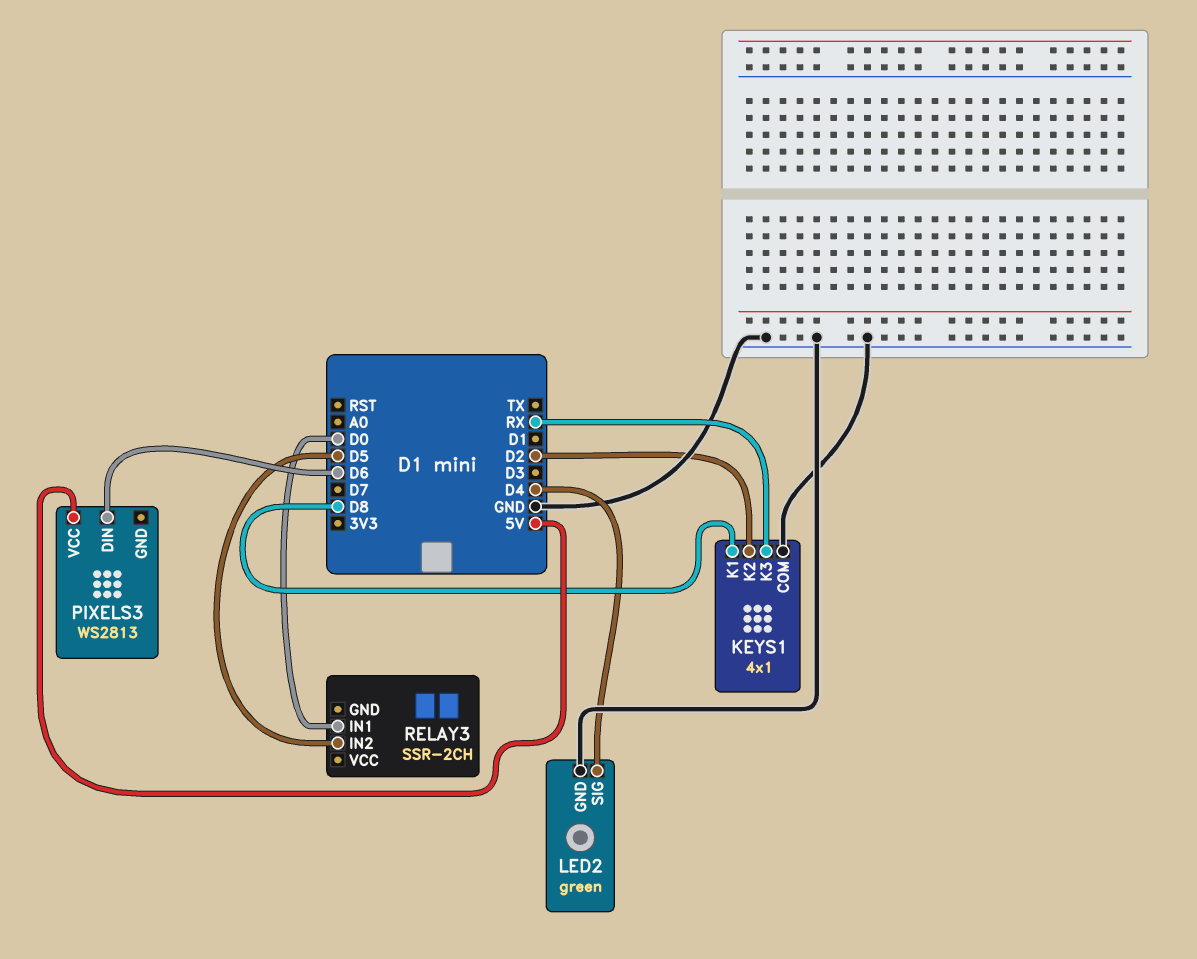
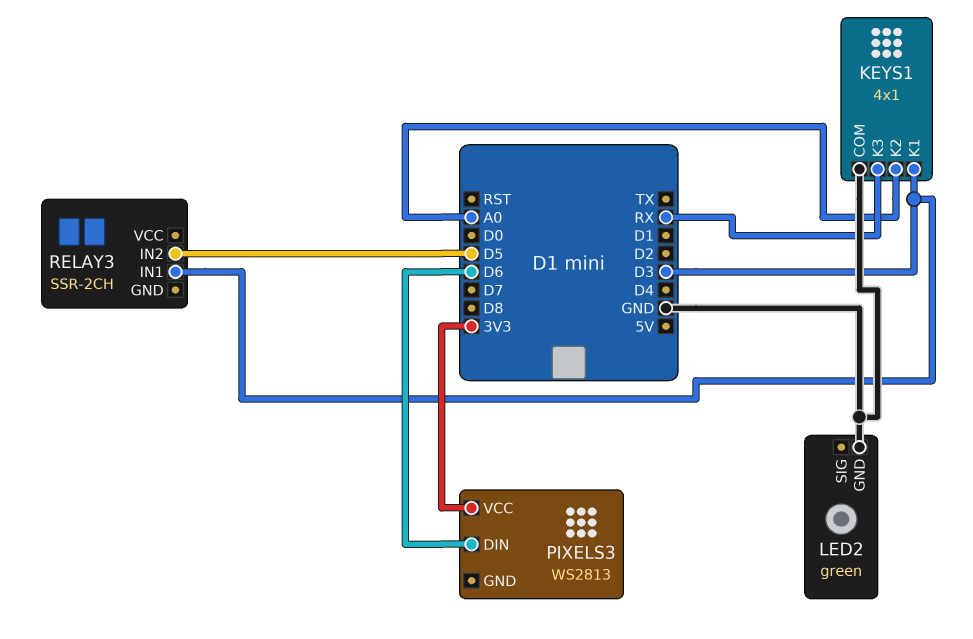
KEYS1 pin K1: D8 -> D3
KEYS1 pin K2: D2 -> A0
LED2 pin SIG: D4 -> none
PIXELS3 pin VCC: 5V -> 3V3
RELAY3 pin IN1: D0 -> D3

